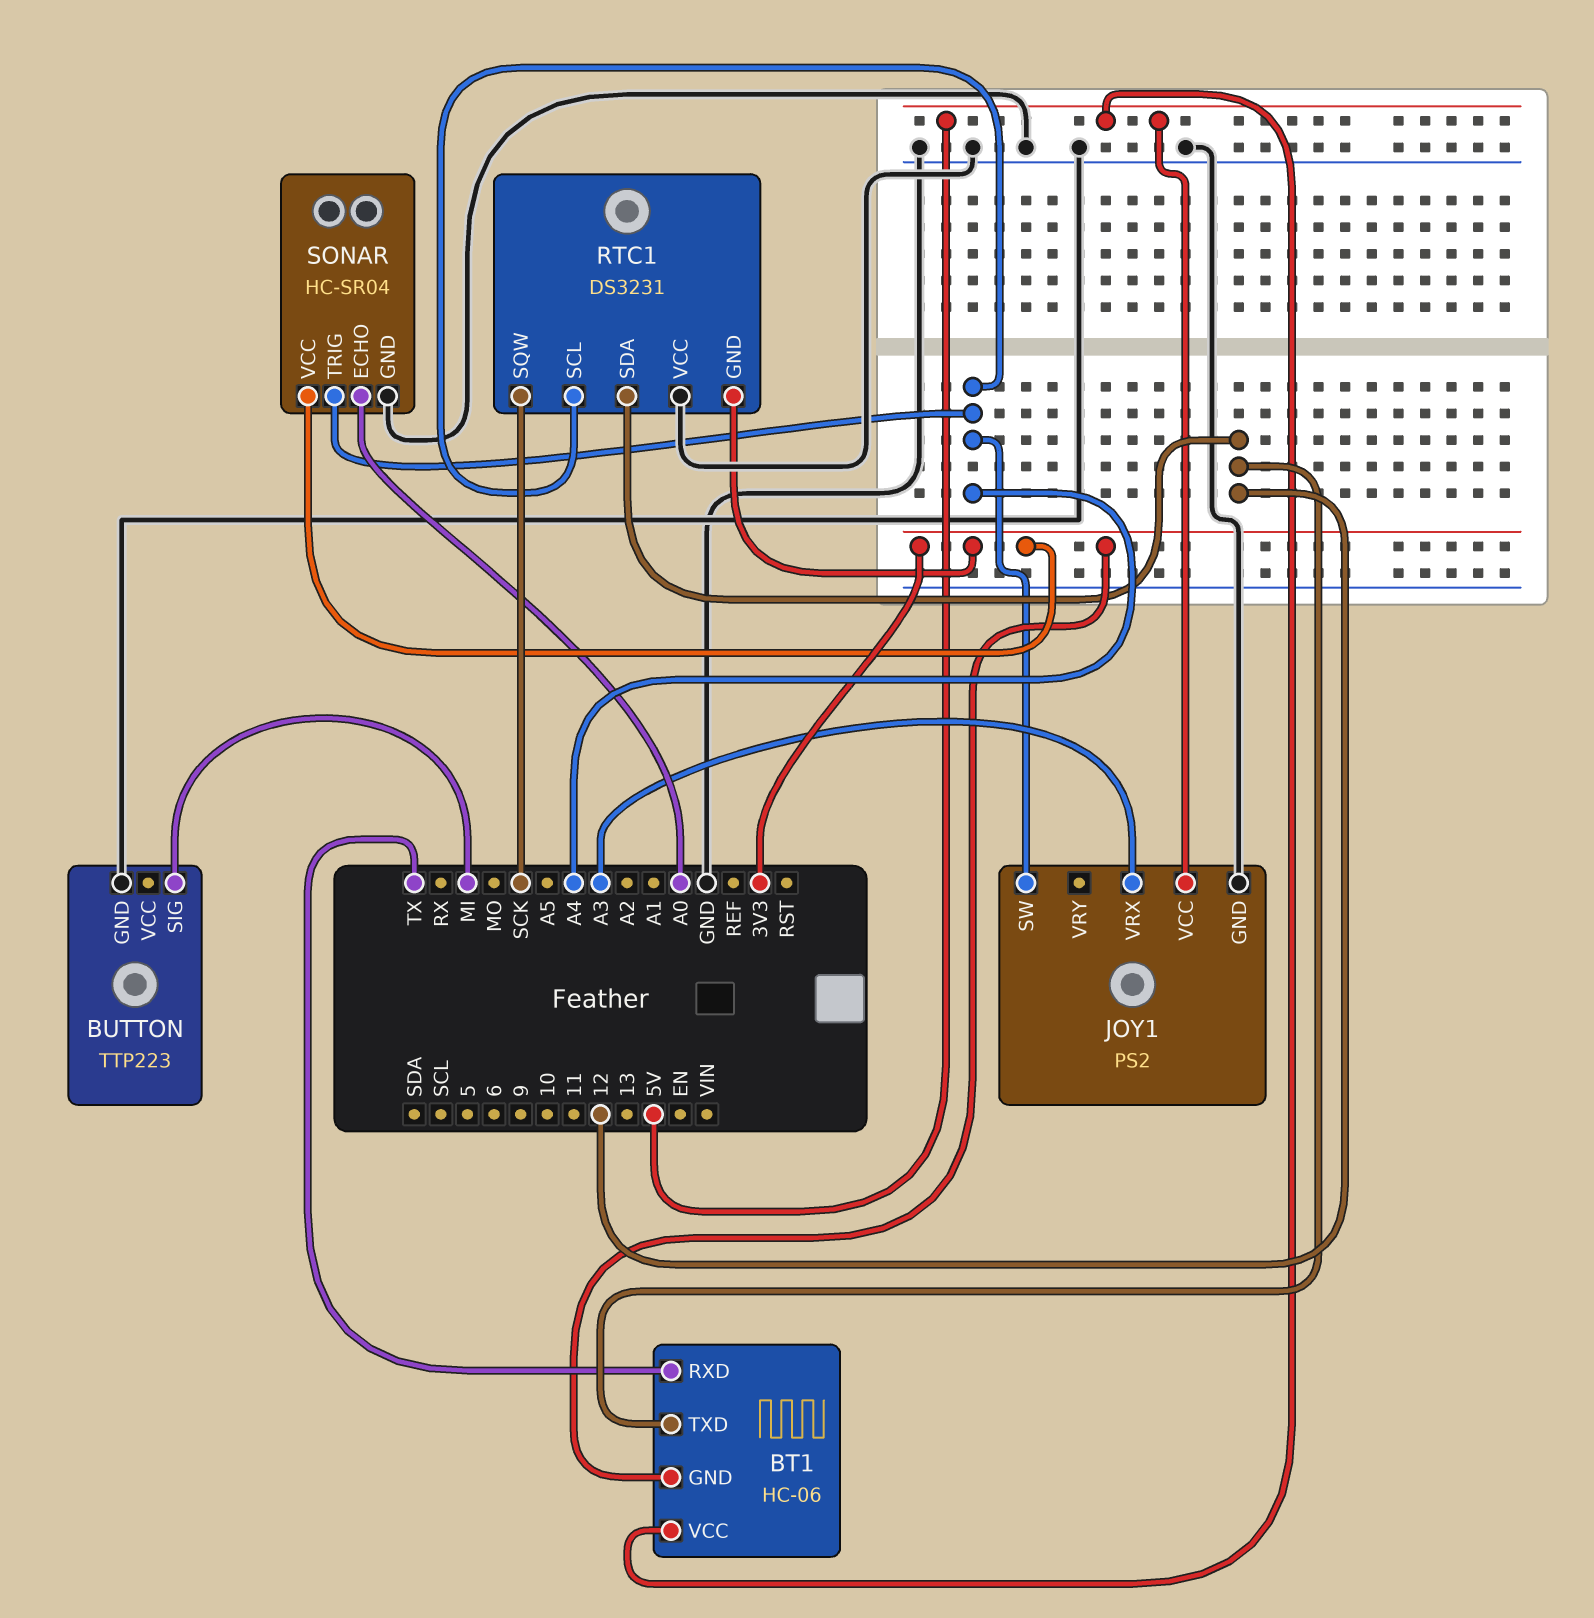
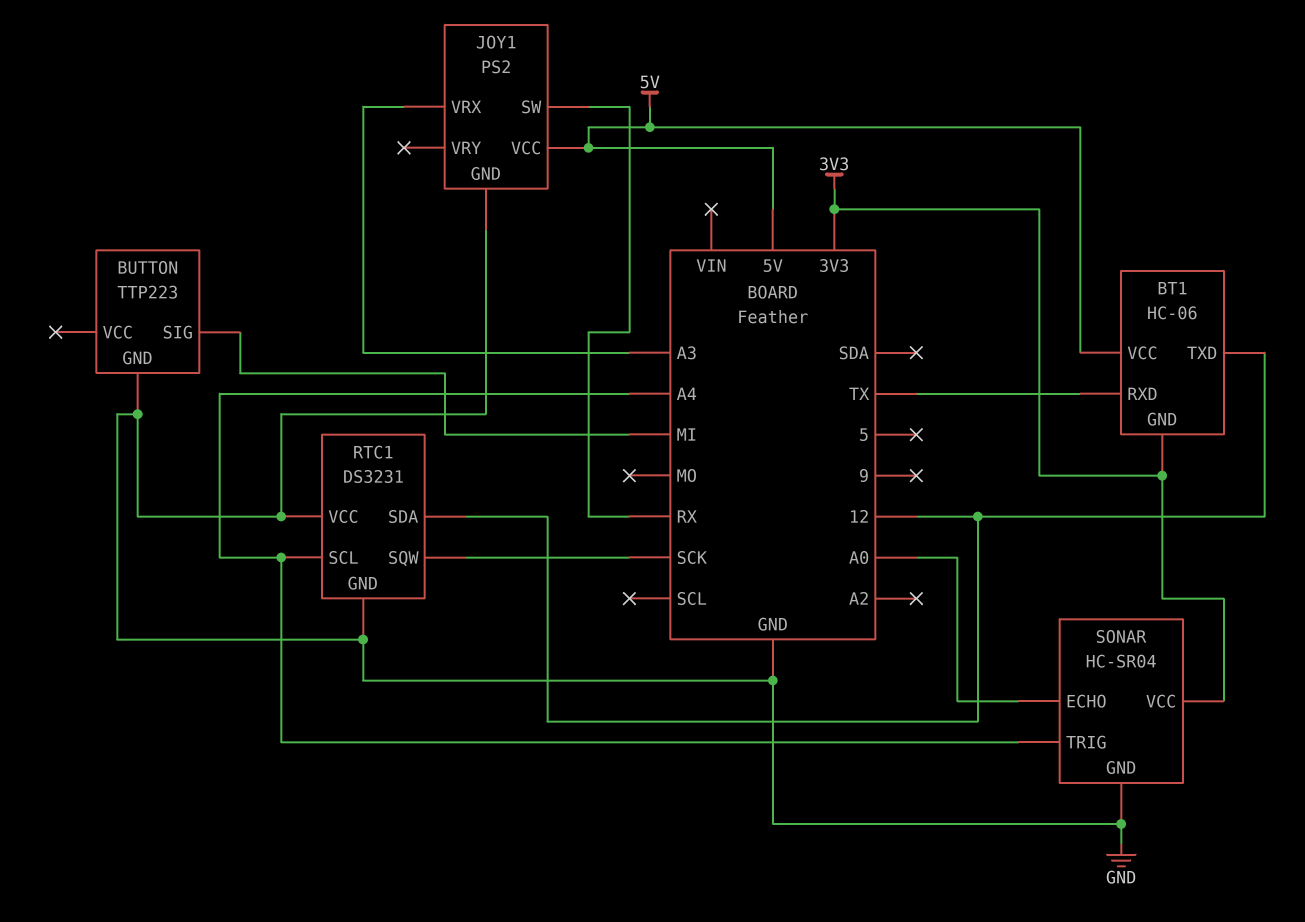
JOY1 pin SW: A4 -> RX
RTC1 pin GND: 3V3 -> GND

